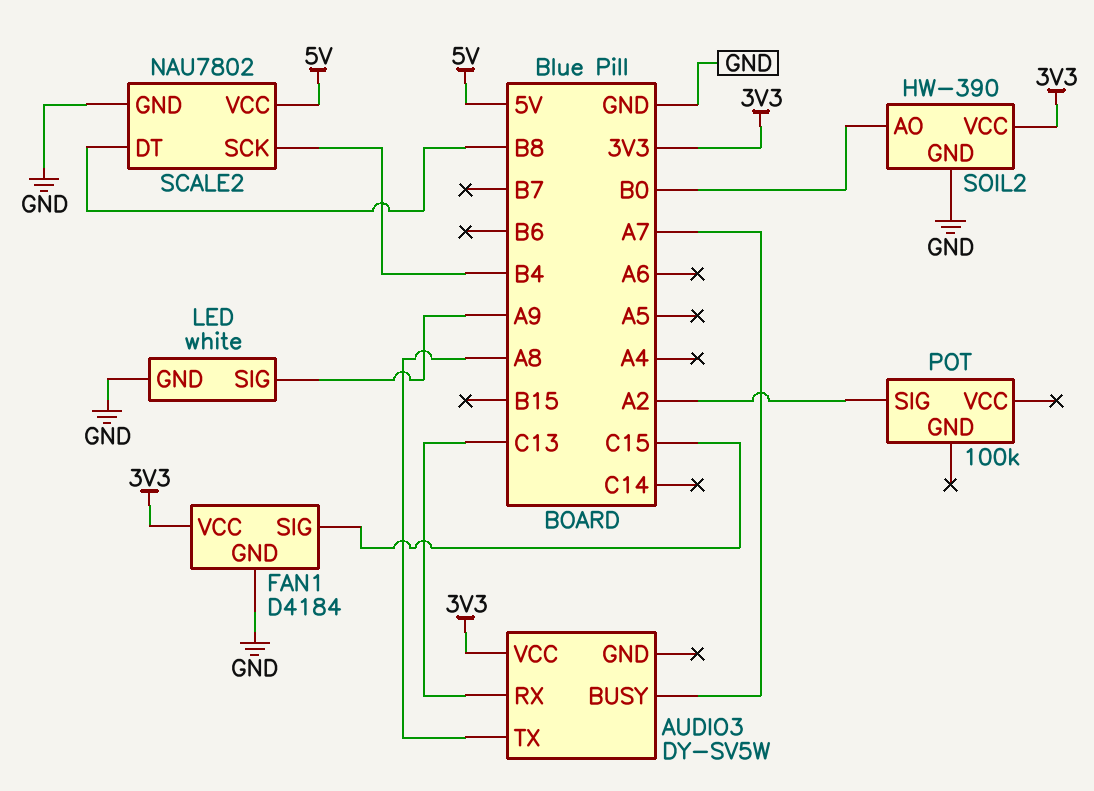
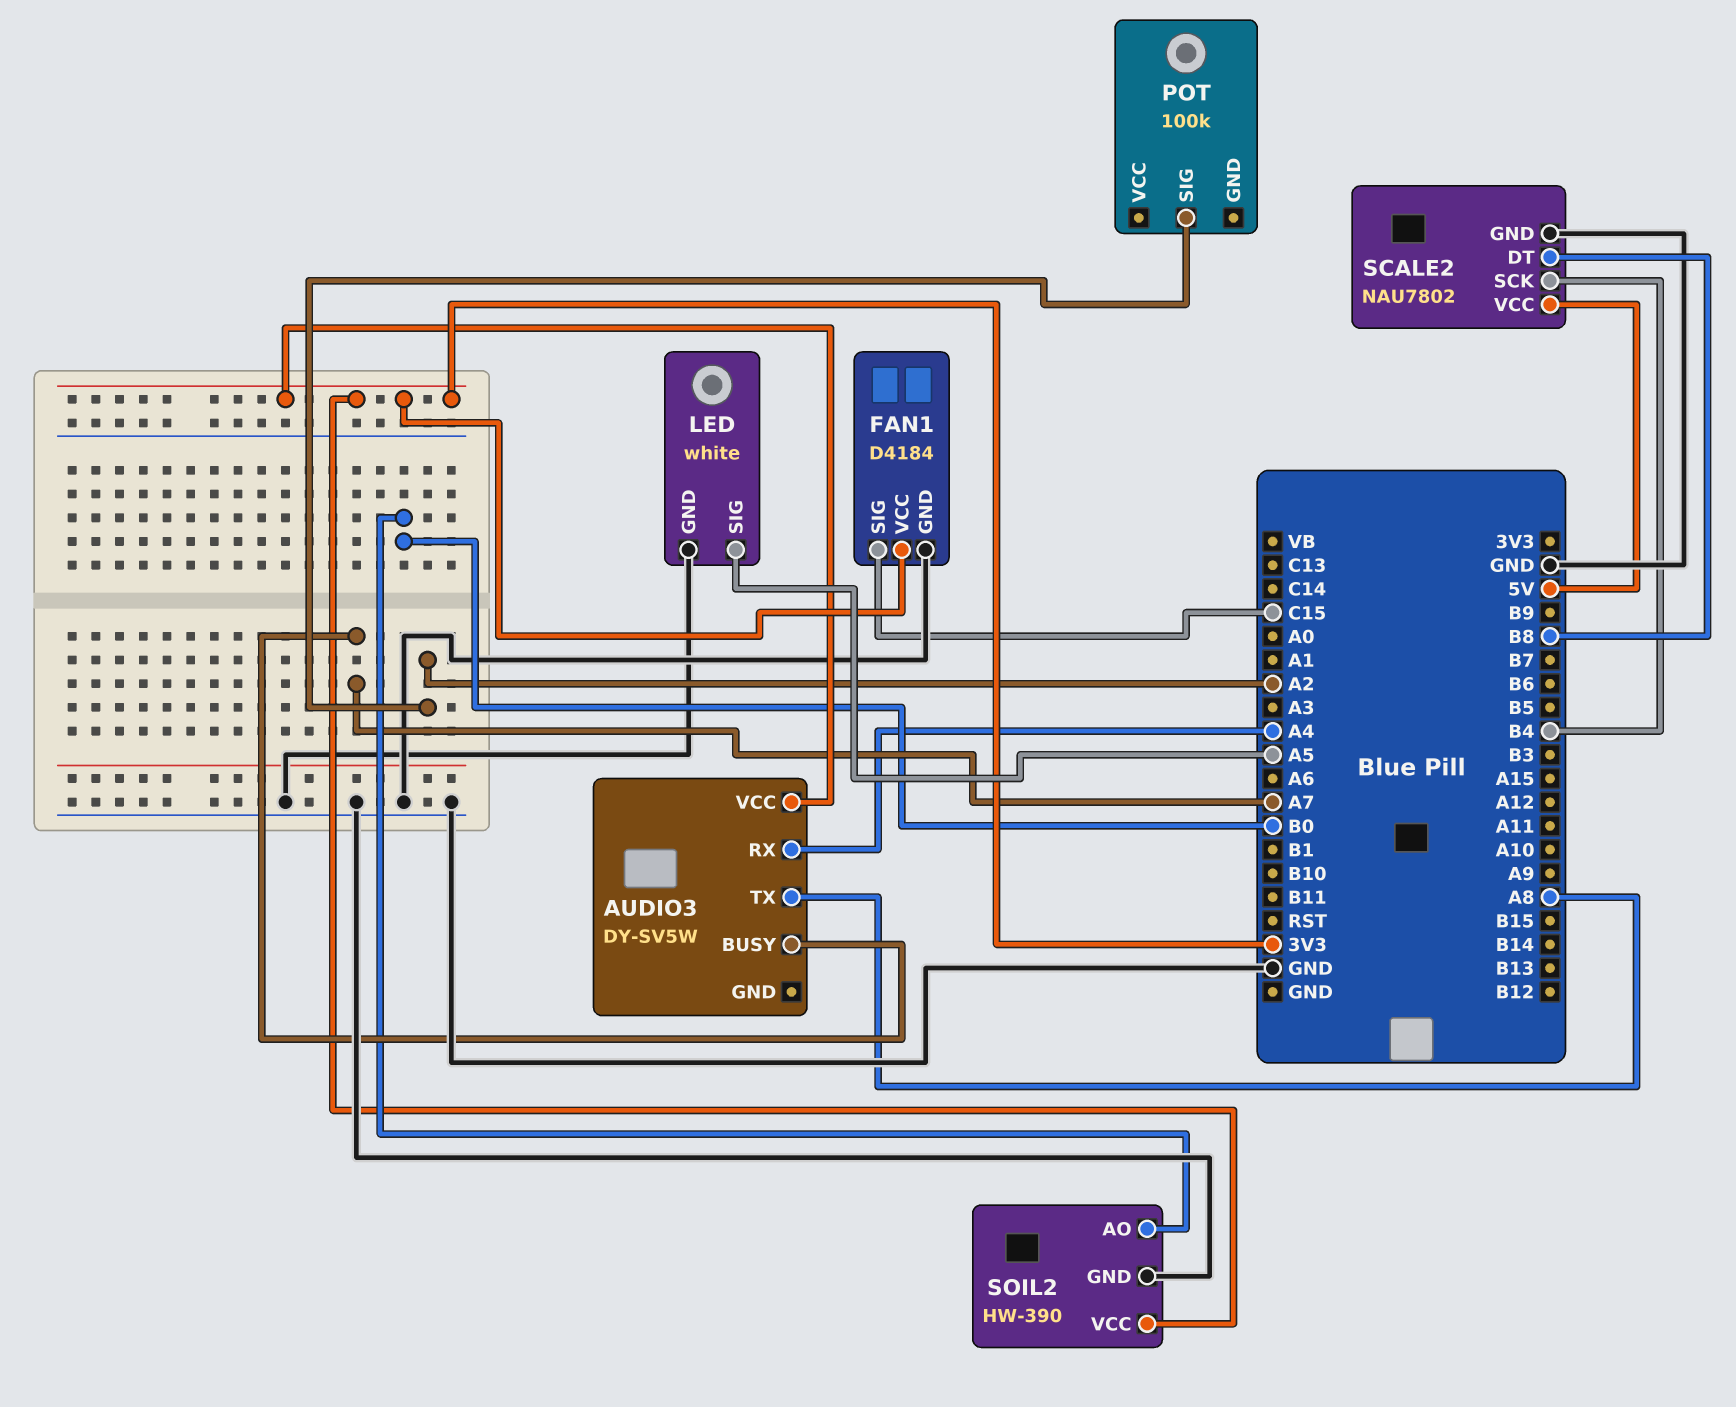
AUDIO3 pin RX: C13 -> A4
LED pin SIG: A9 -> A5

